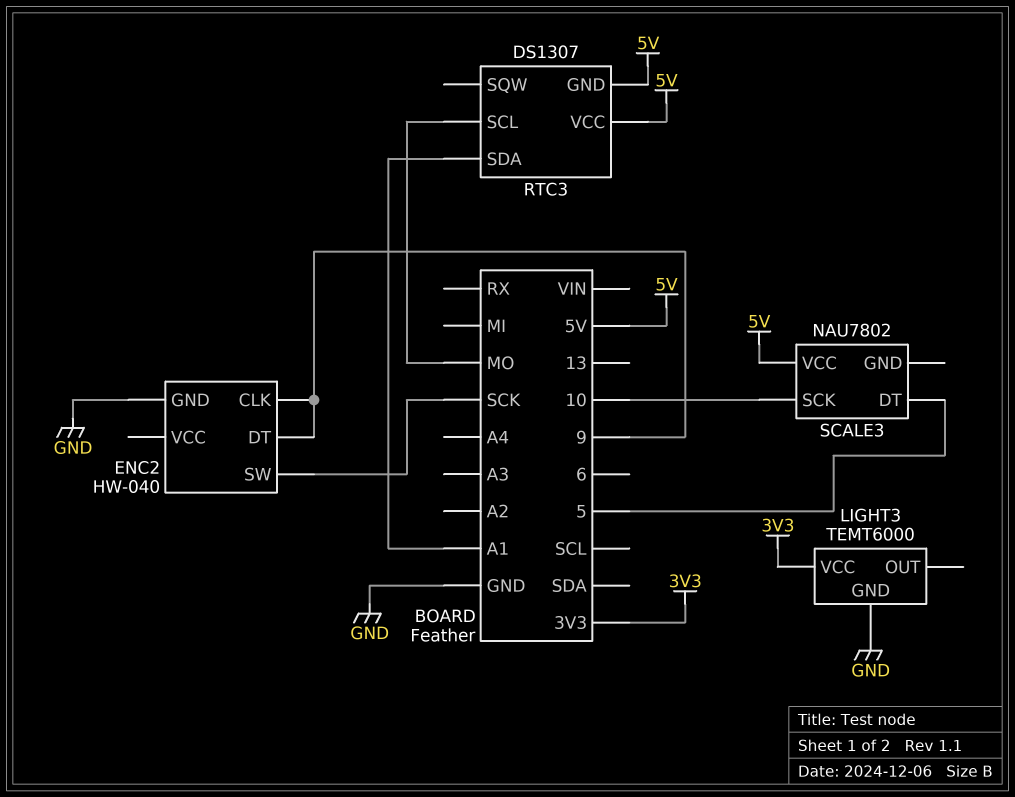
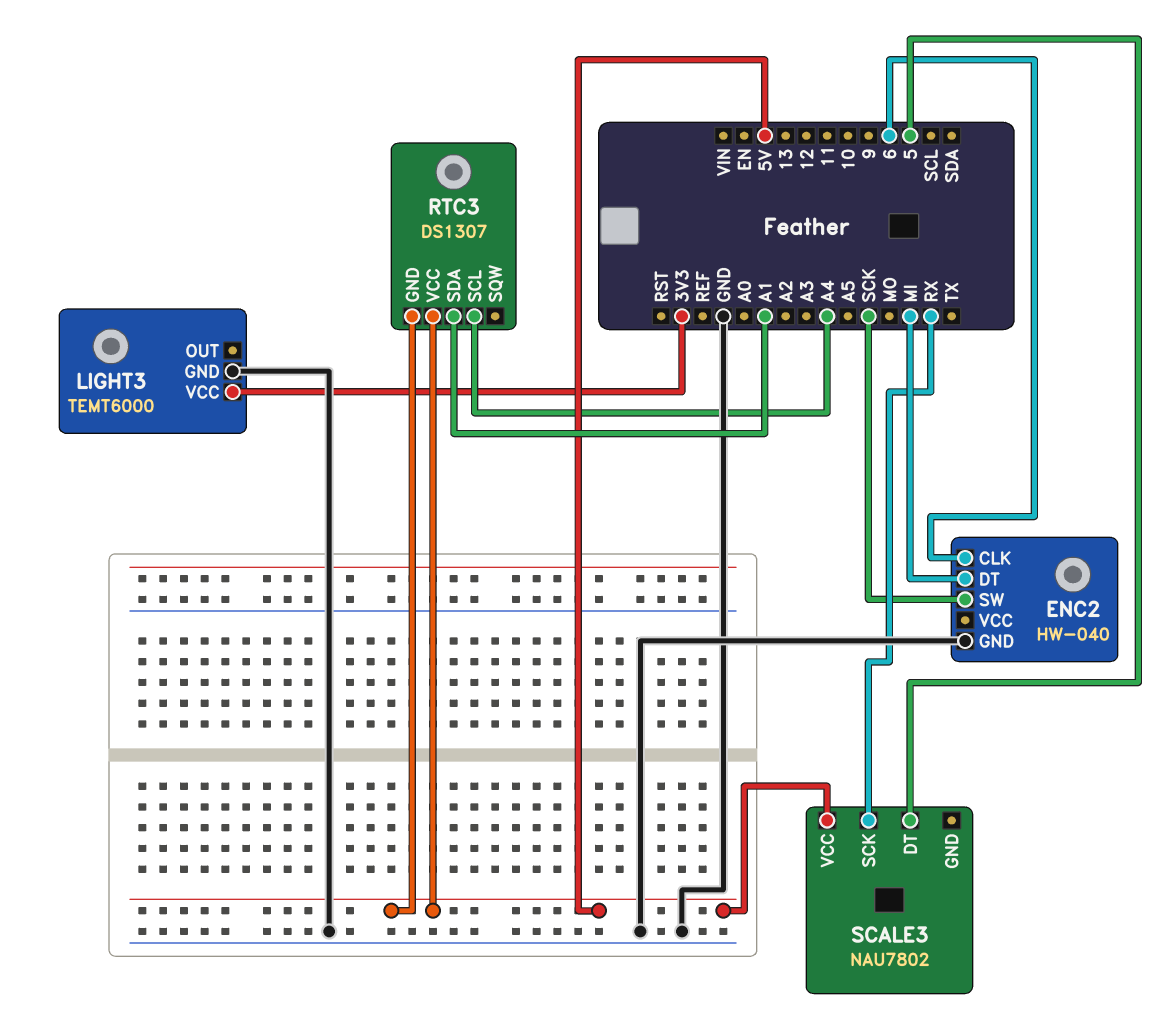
ENC2 pin CLK: 9 -> 6
ENC2 pin DT: 9 -> MI
RTC3 pin SCL: MO -> A4
SCALE3 pin SCK: 10 -> RX

